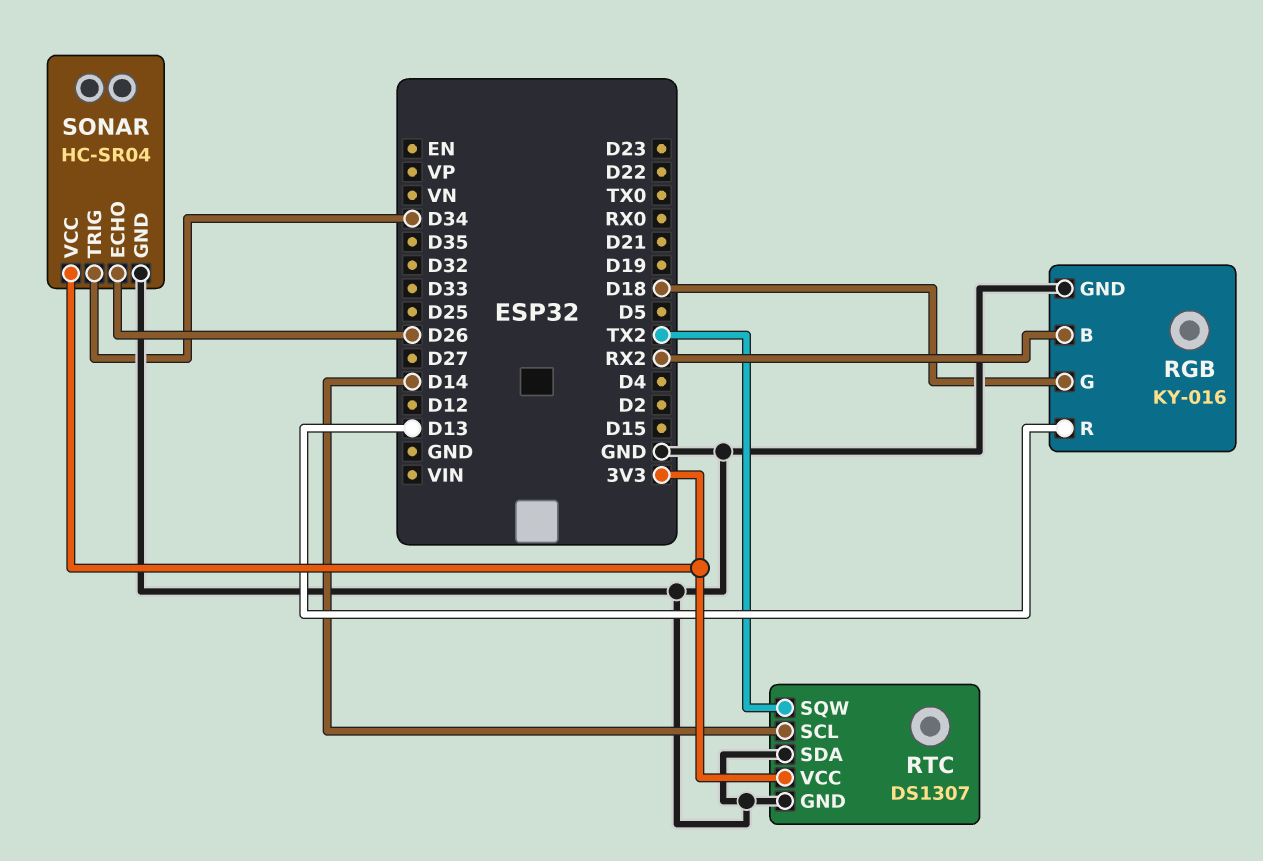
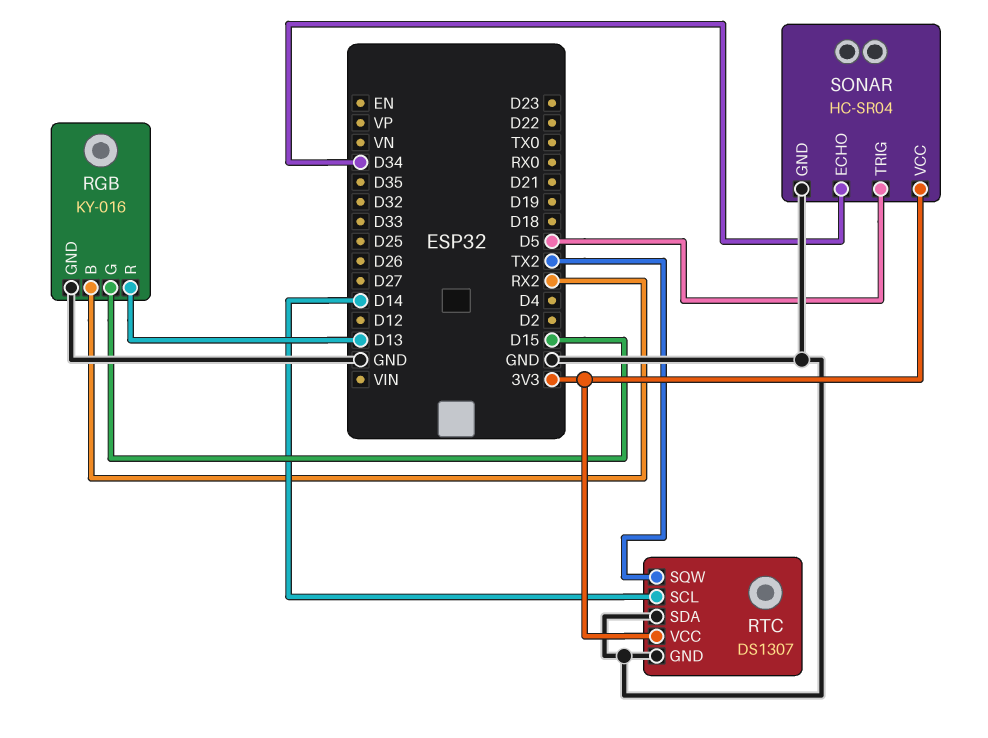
RGB pin G: D18 -> D15
SONAR pin ECHO: D26 -> D34
SONAR pin TRIG: D34 -> D5

